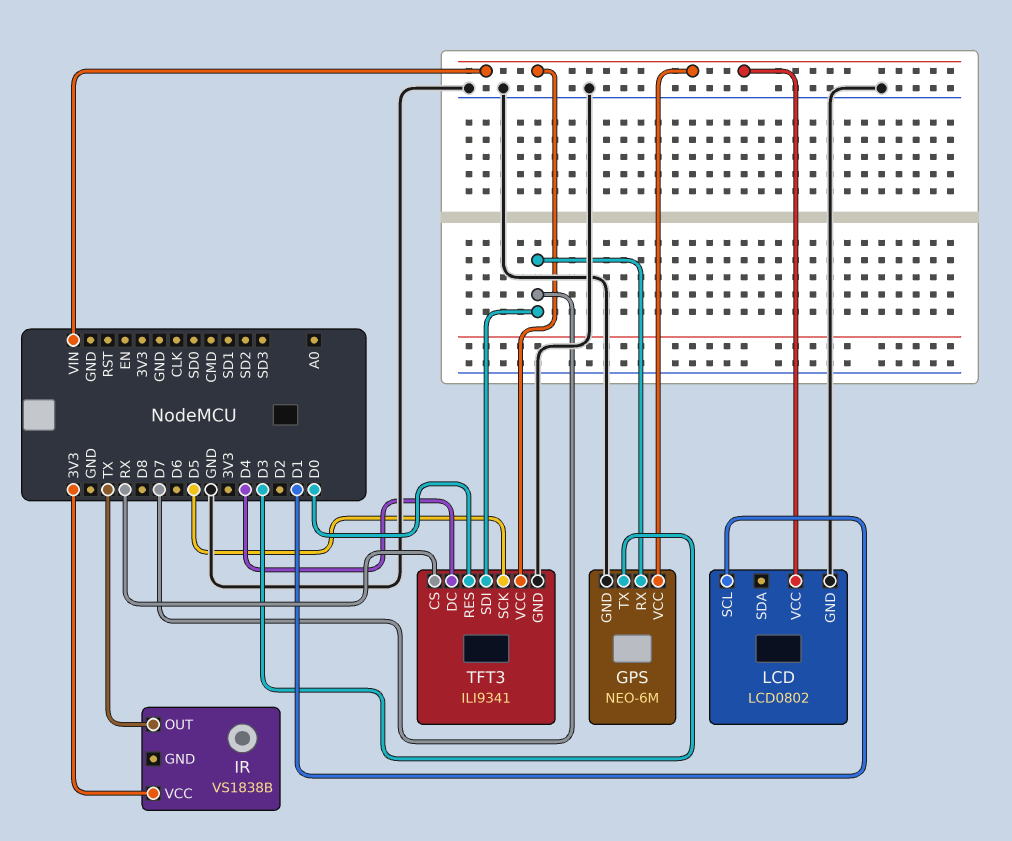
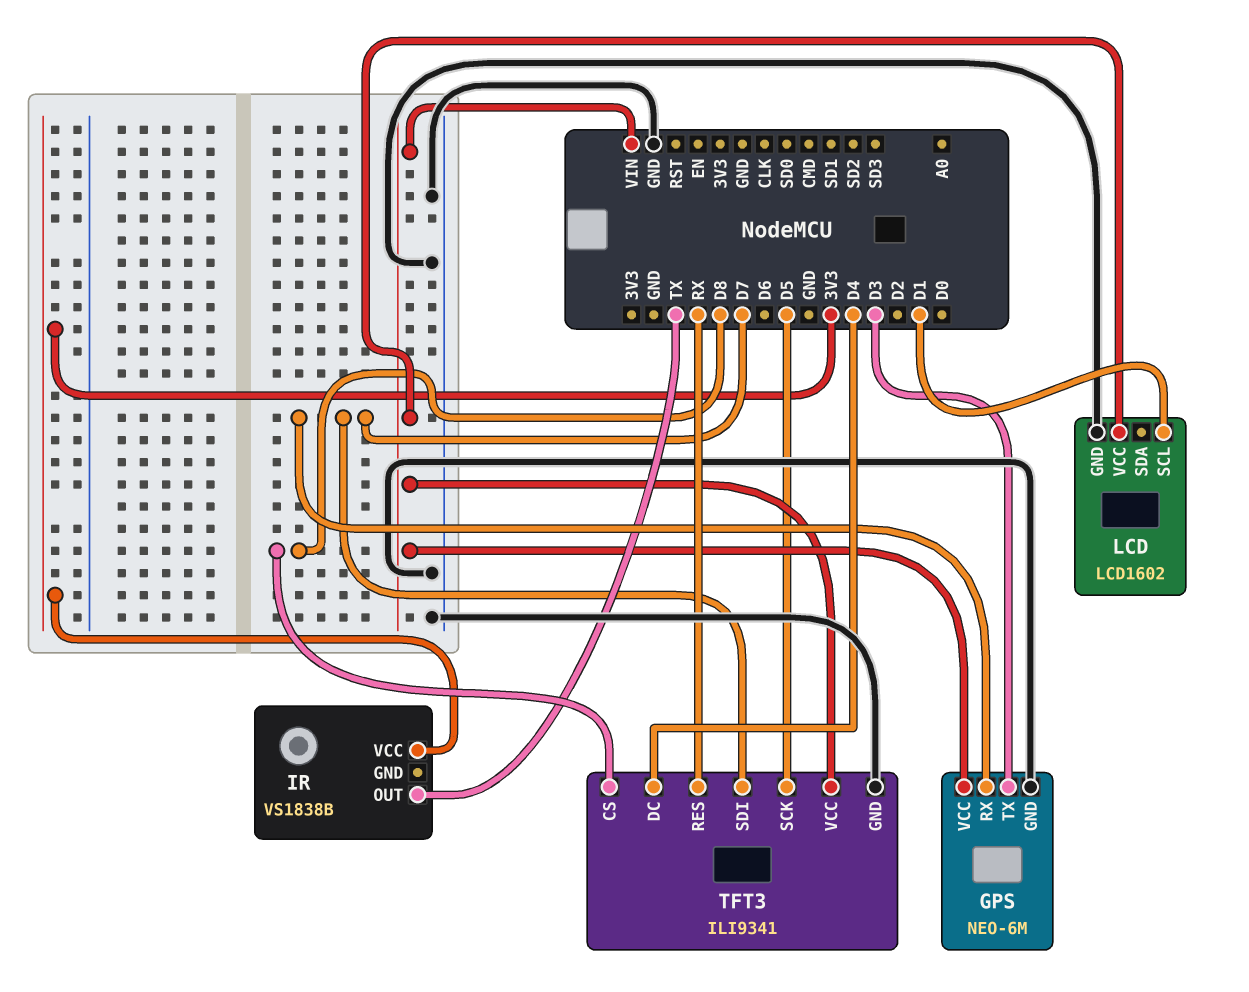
LCD: LCD0802 -> LCD1602
TFT3 pin CS: RX -> D8
TFT3 pin RES: D0 -> RX

